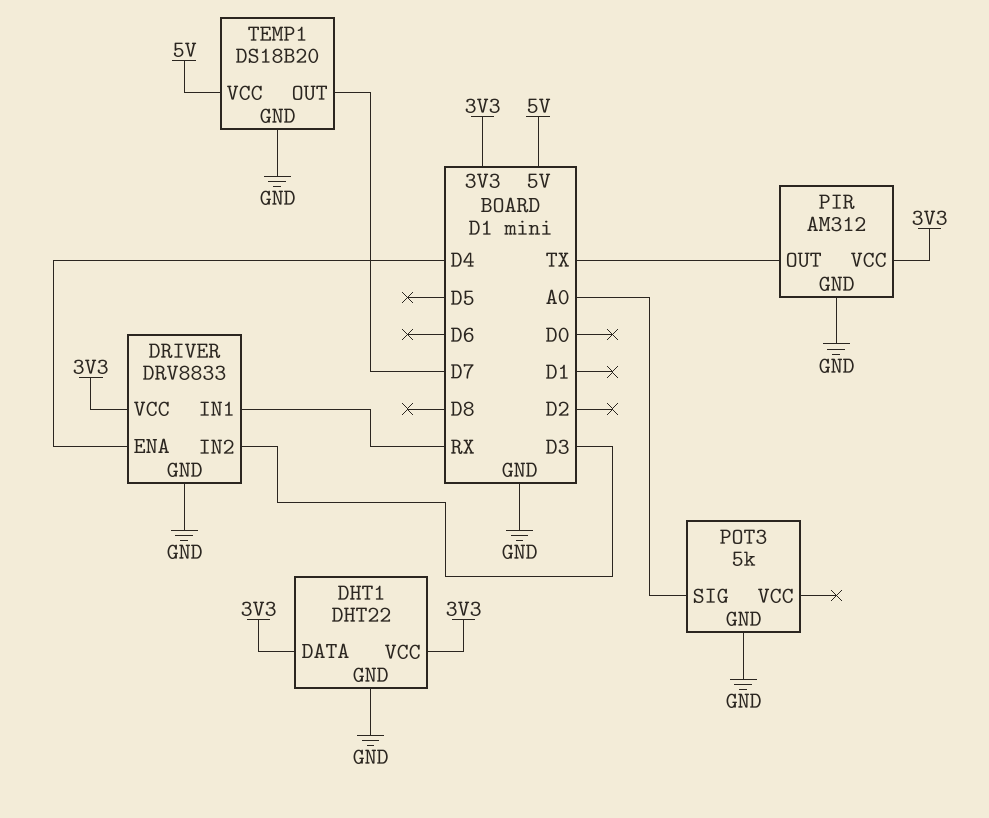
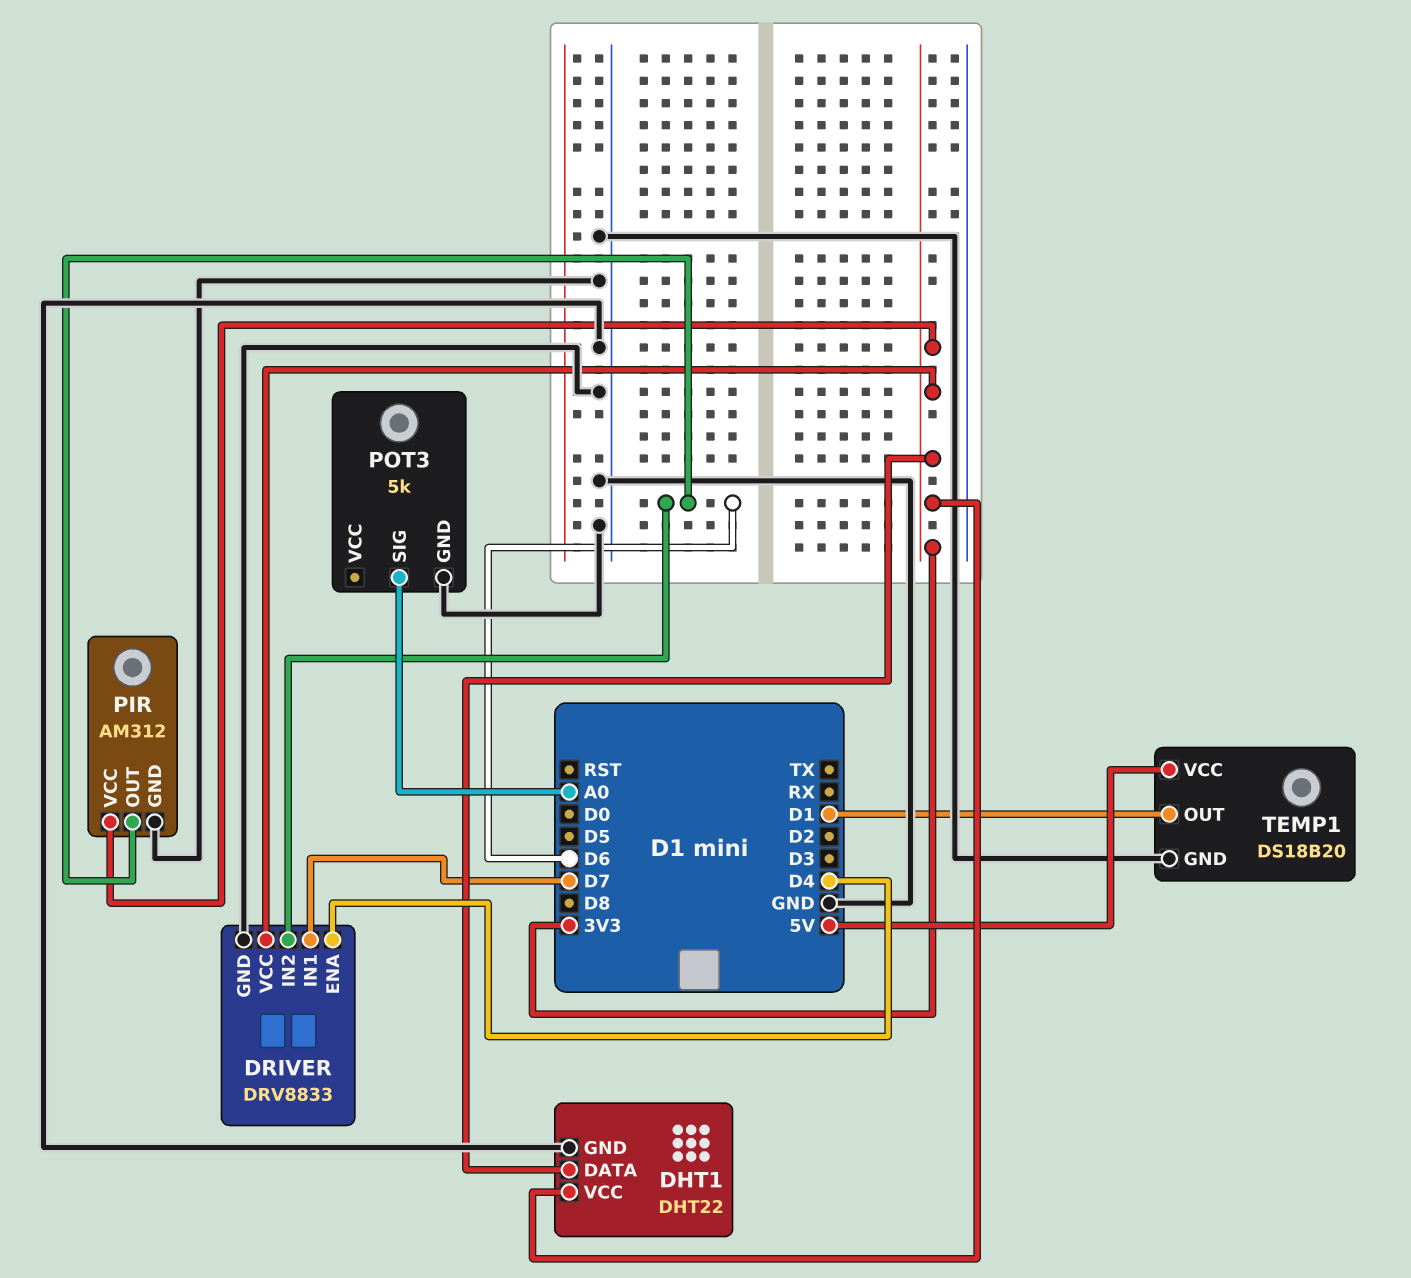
DRIVER pin IN1: RX -> D7
DRIVER pin IN2: D3 -> D6
PIR pin OUT: TX -> D6
TEMP1 pin OUT: D7 -> D1

